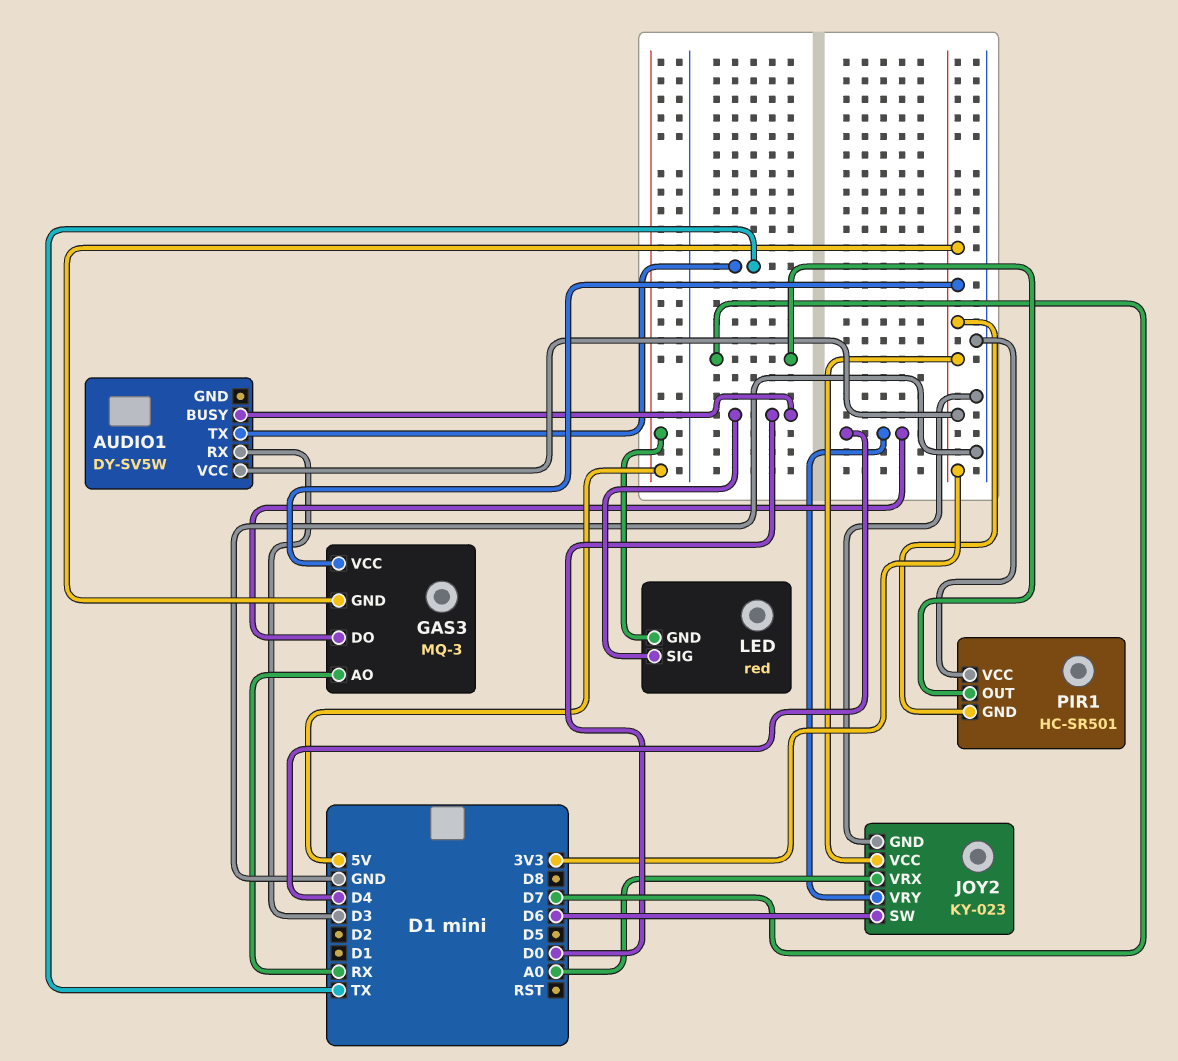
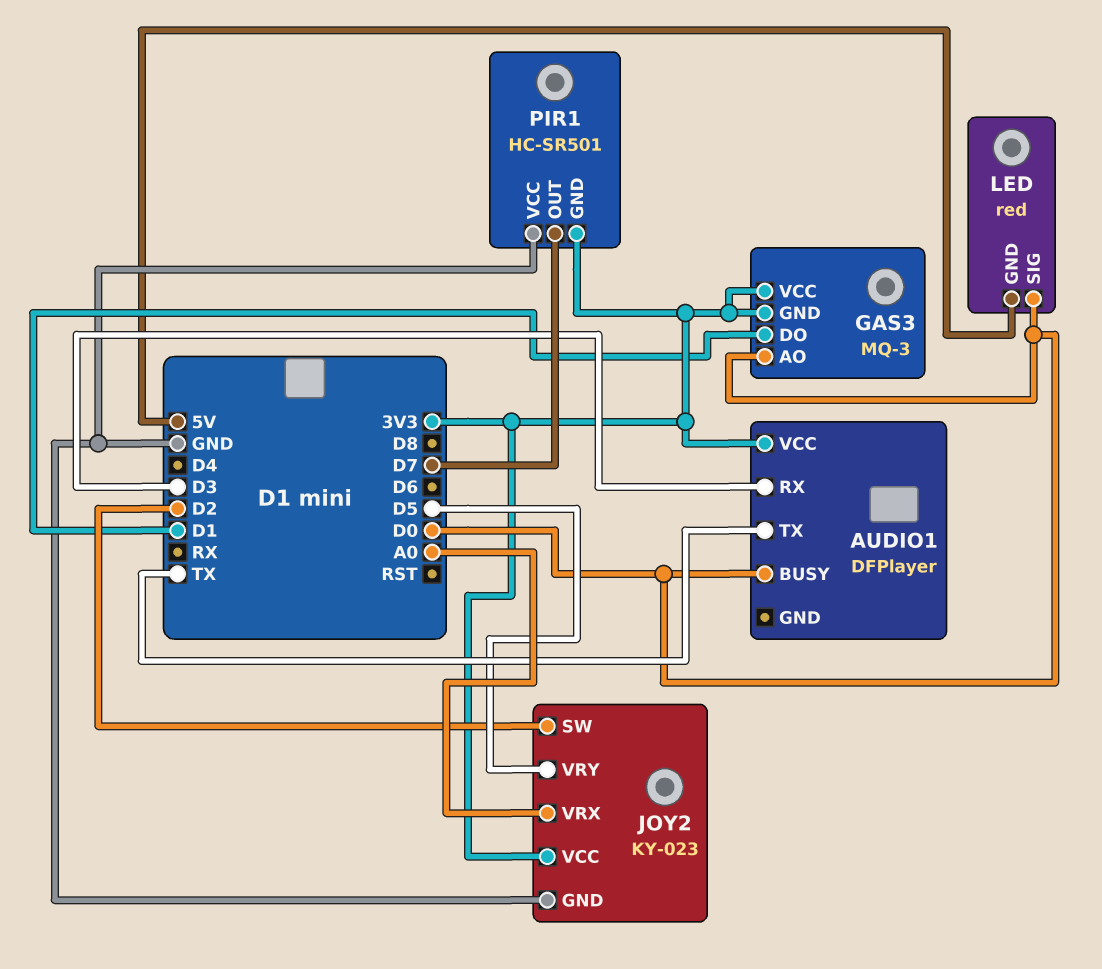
AUDIO1: DY-SV5W -> DFPlayer
GAS3 pin AO: RX -> D0
GAS3 pin DO: D4 -> D1
JOY2 pin SW: D6 -> D2
JOY2 pin VRY: D4 -> D5

